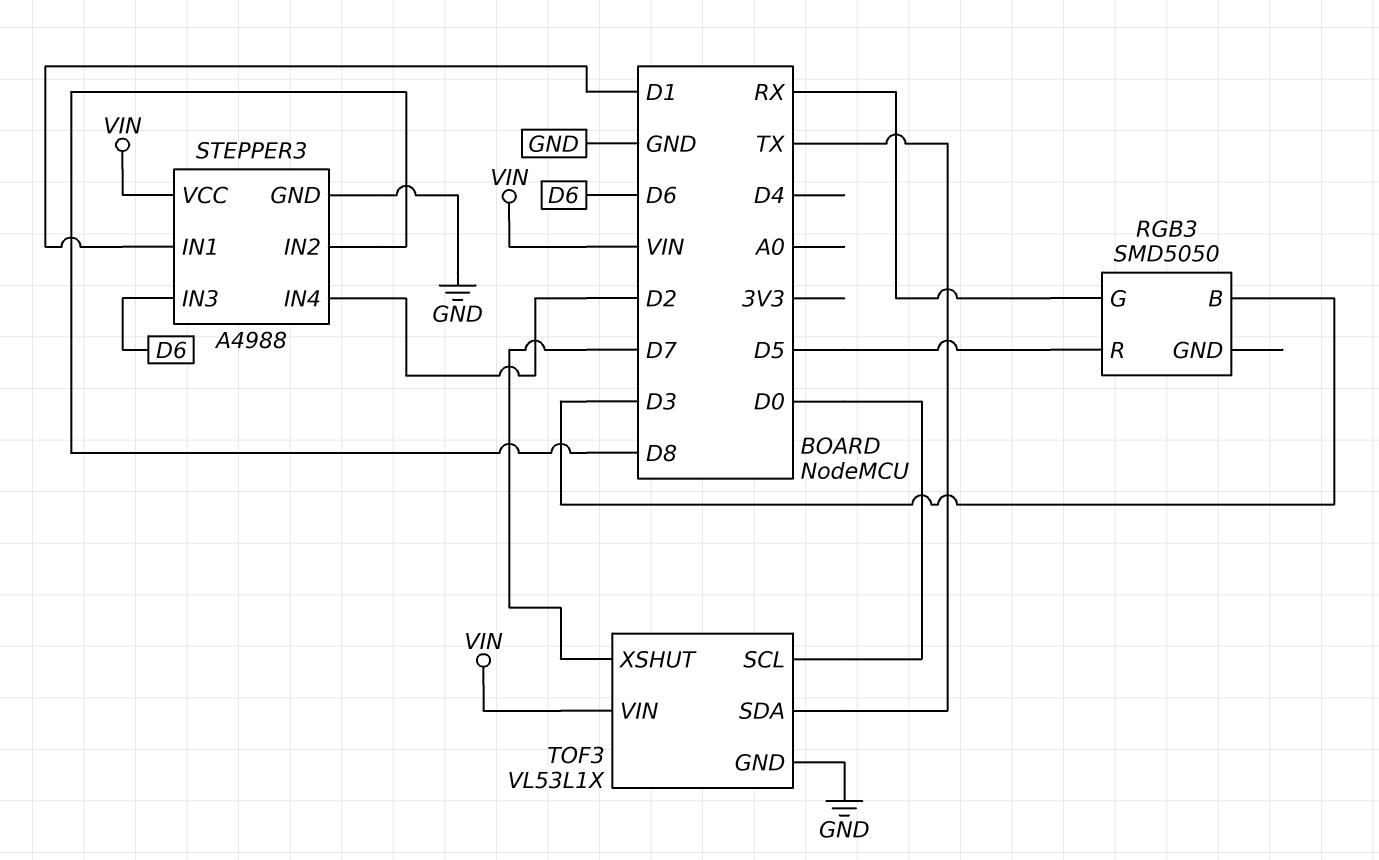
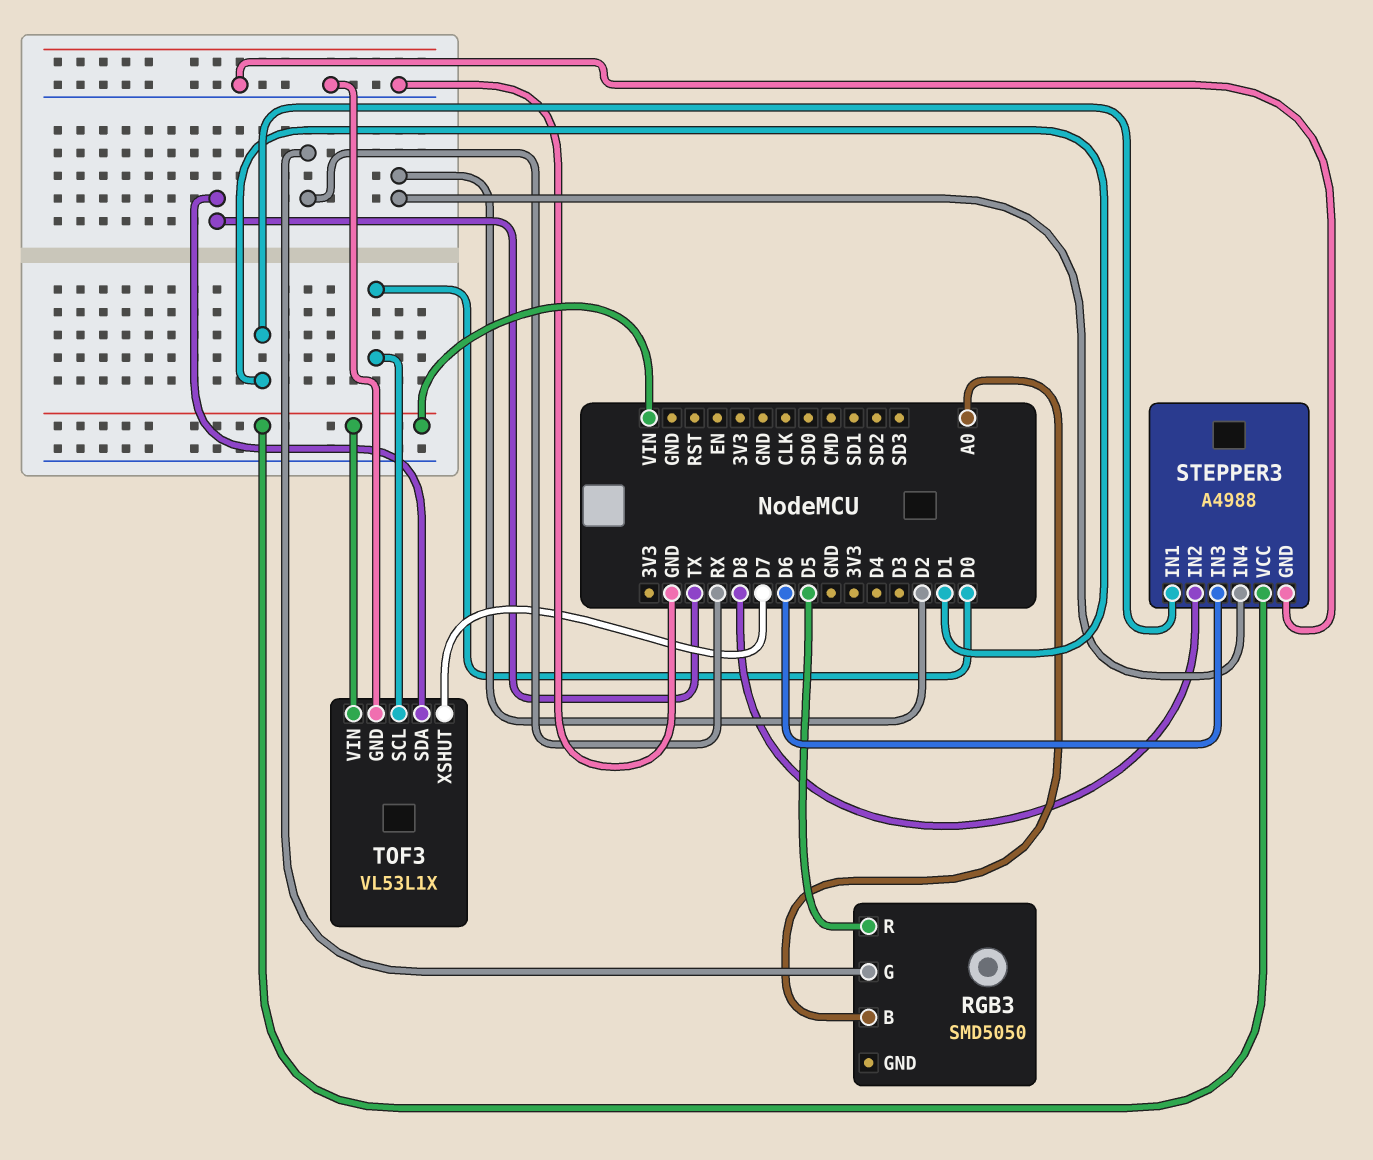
RGB3 pin B: D3 -> A0

